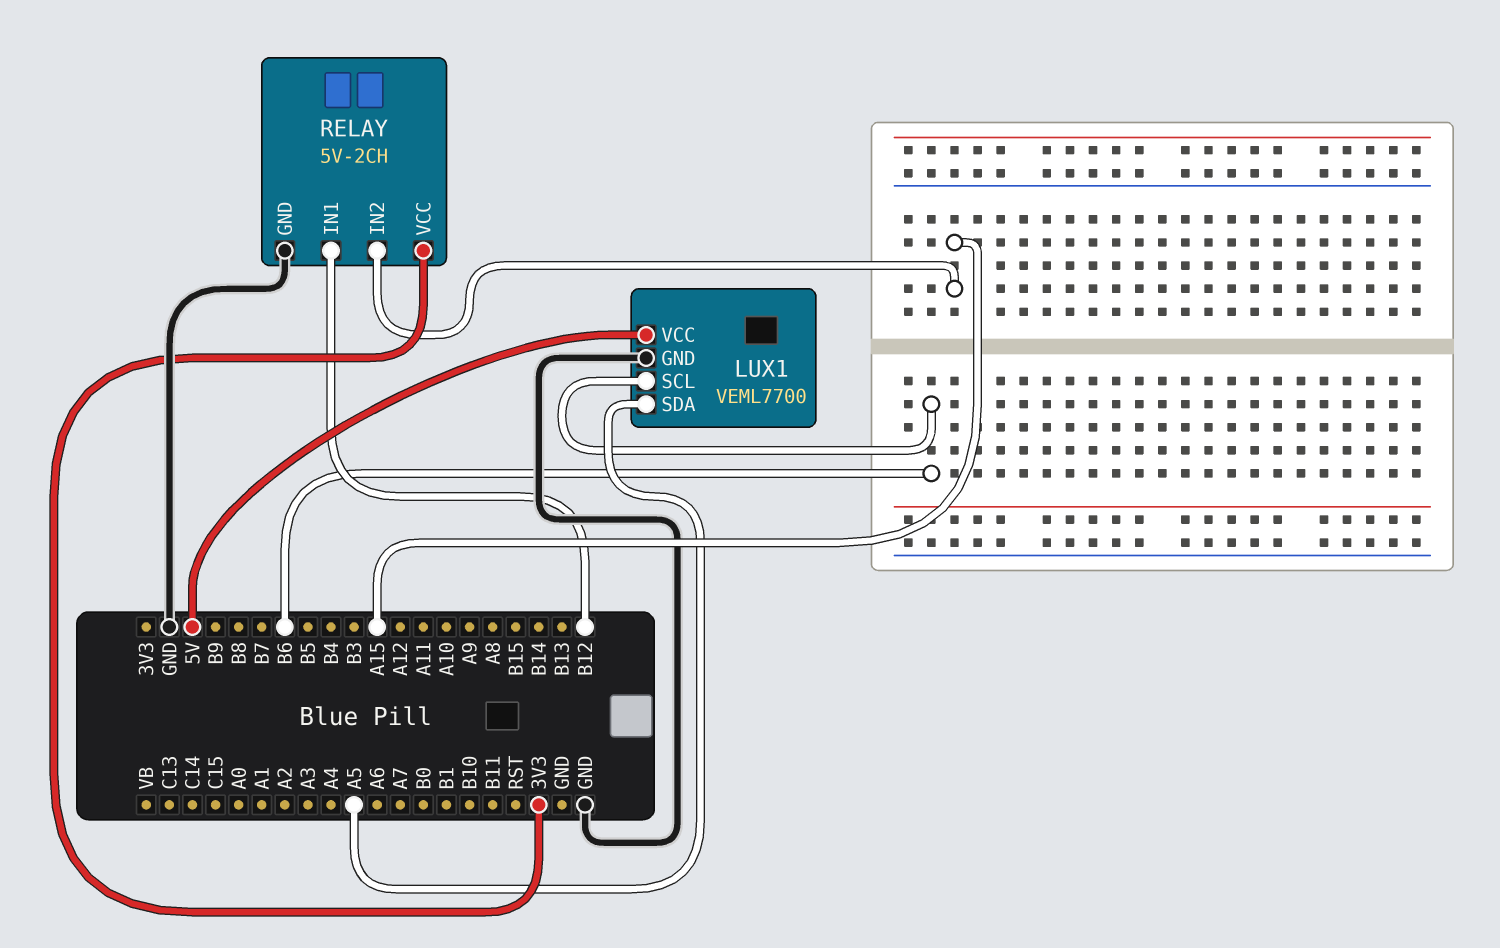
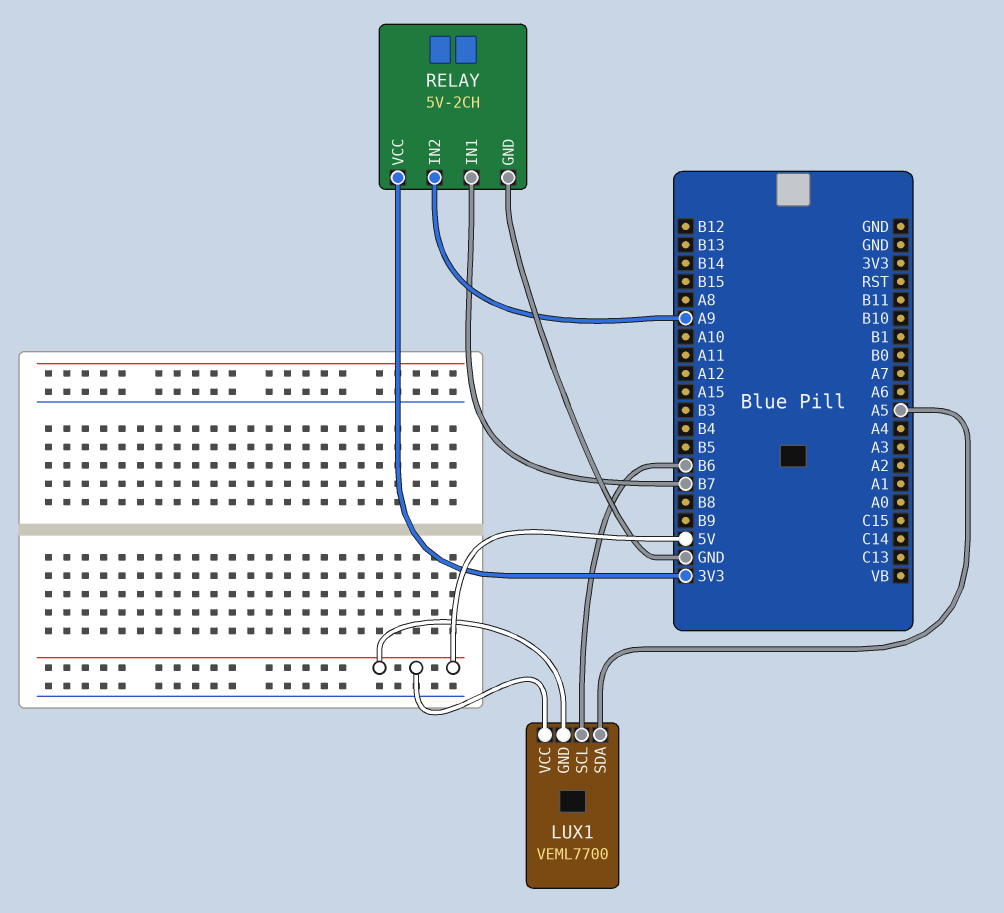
LUX1 pin GND: GND -> 5V
RELAY pin IN1: B12 -> B7
RELAY pin IN2: A15 -> A9

